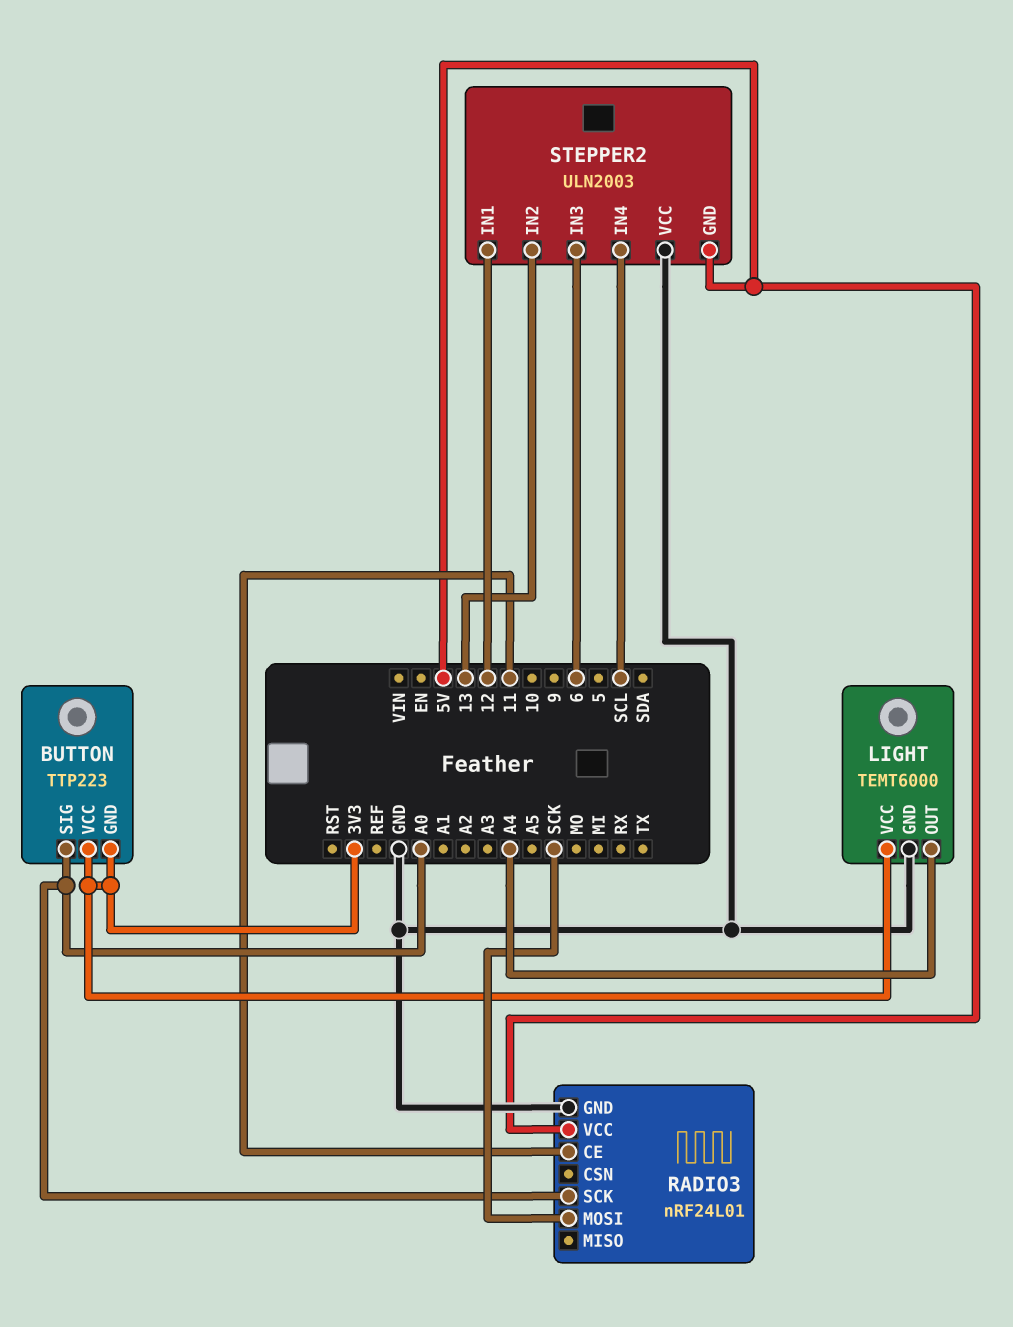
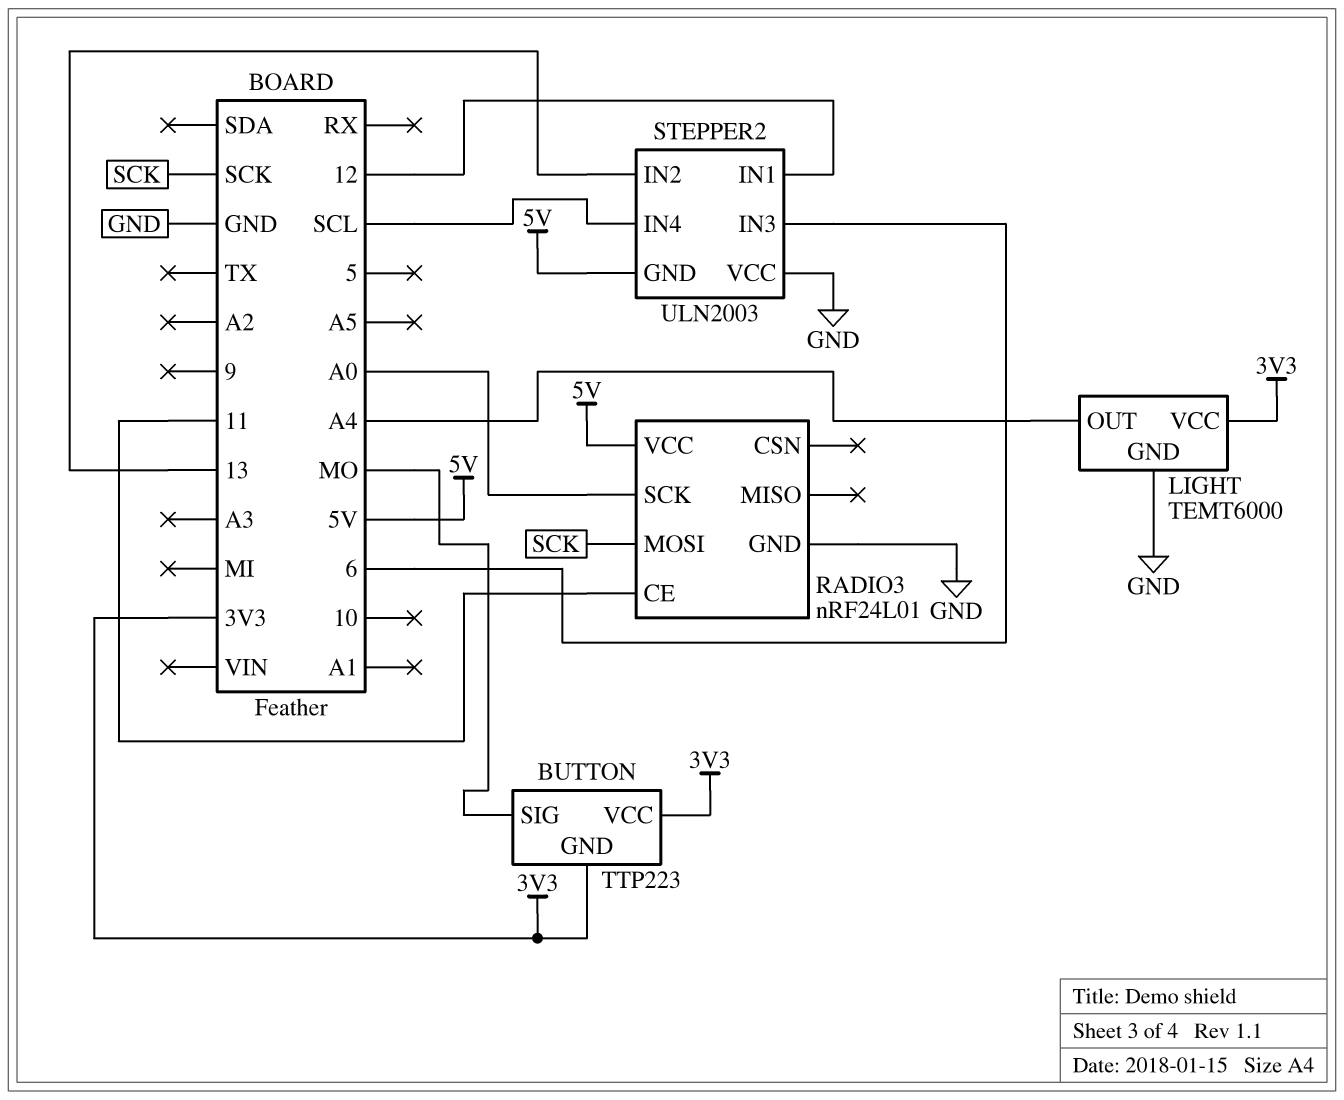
BUTTON pin SIG: A0 -> MO

